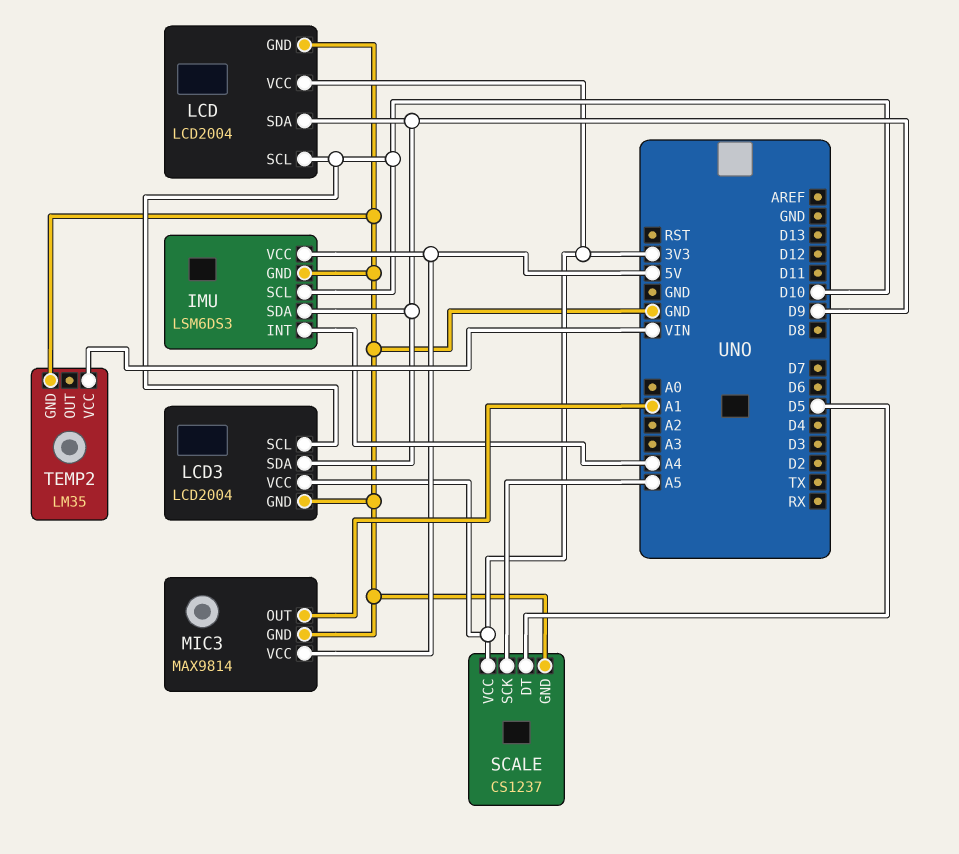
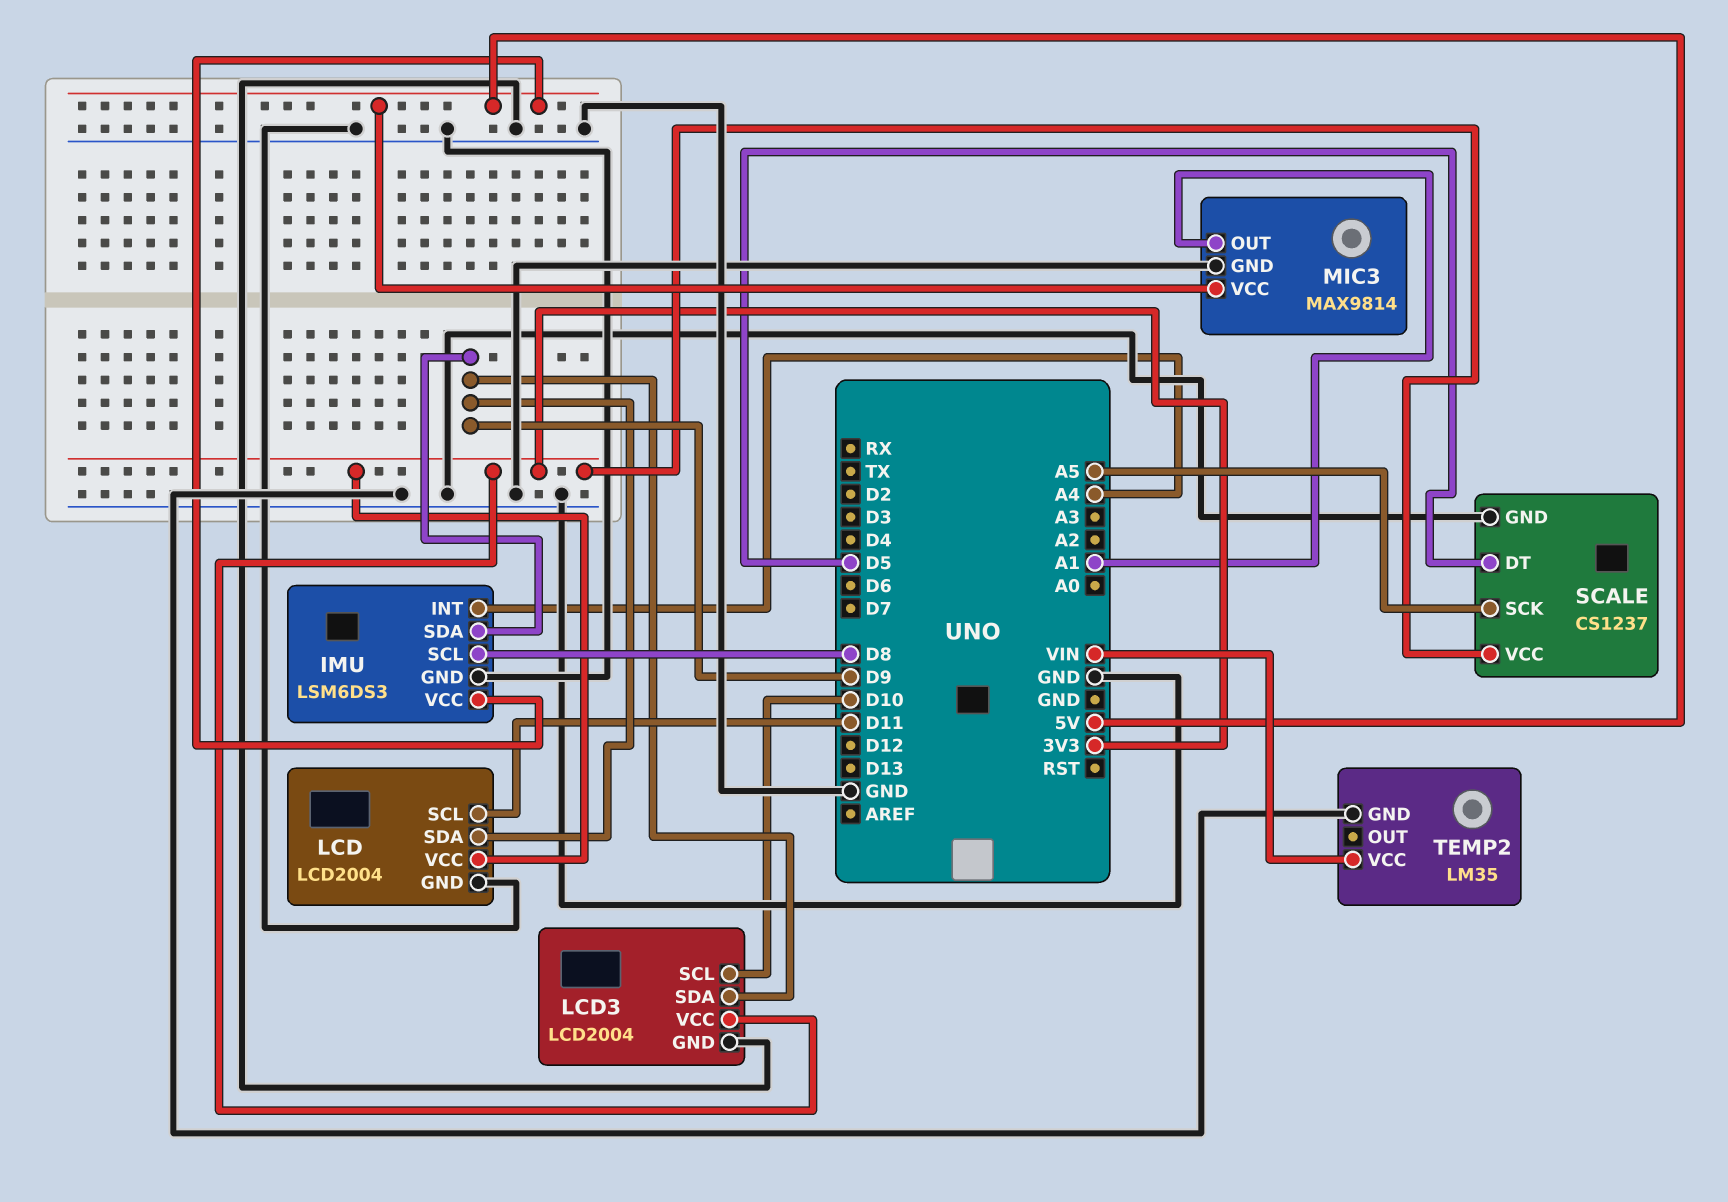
IMU pin SCL: D10 -> D8
LCD pin SCL: D10 -> D11

